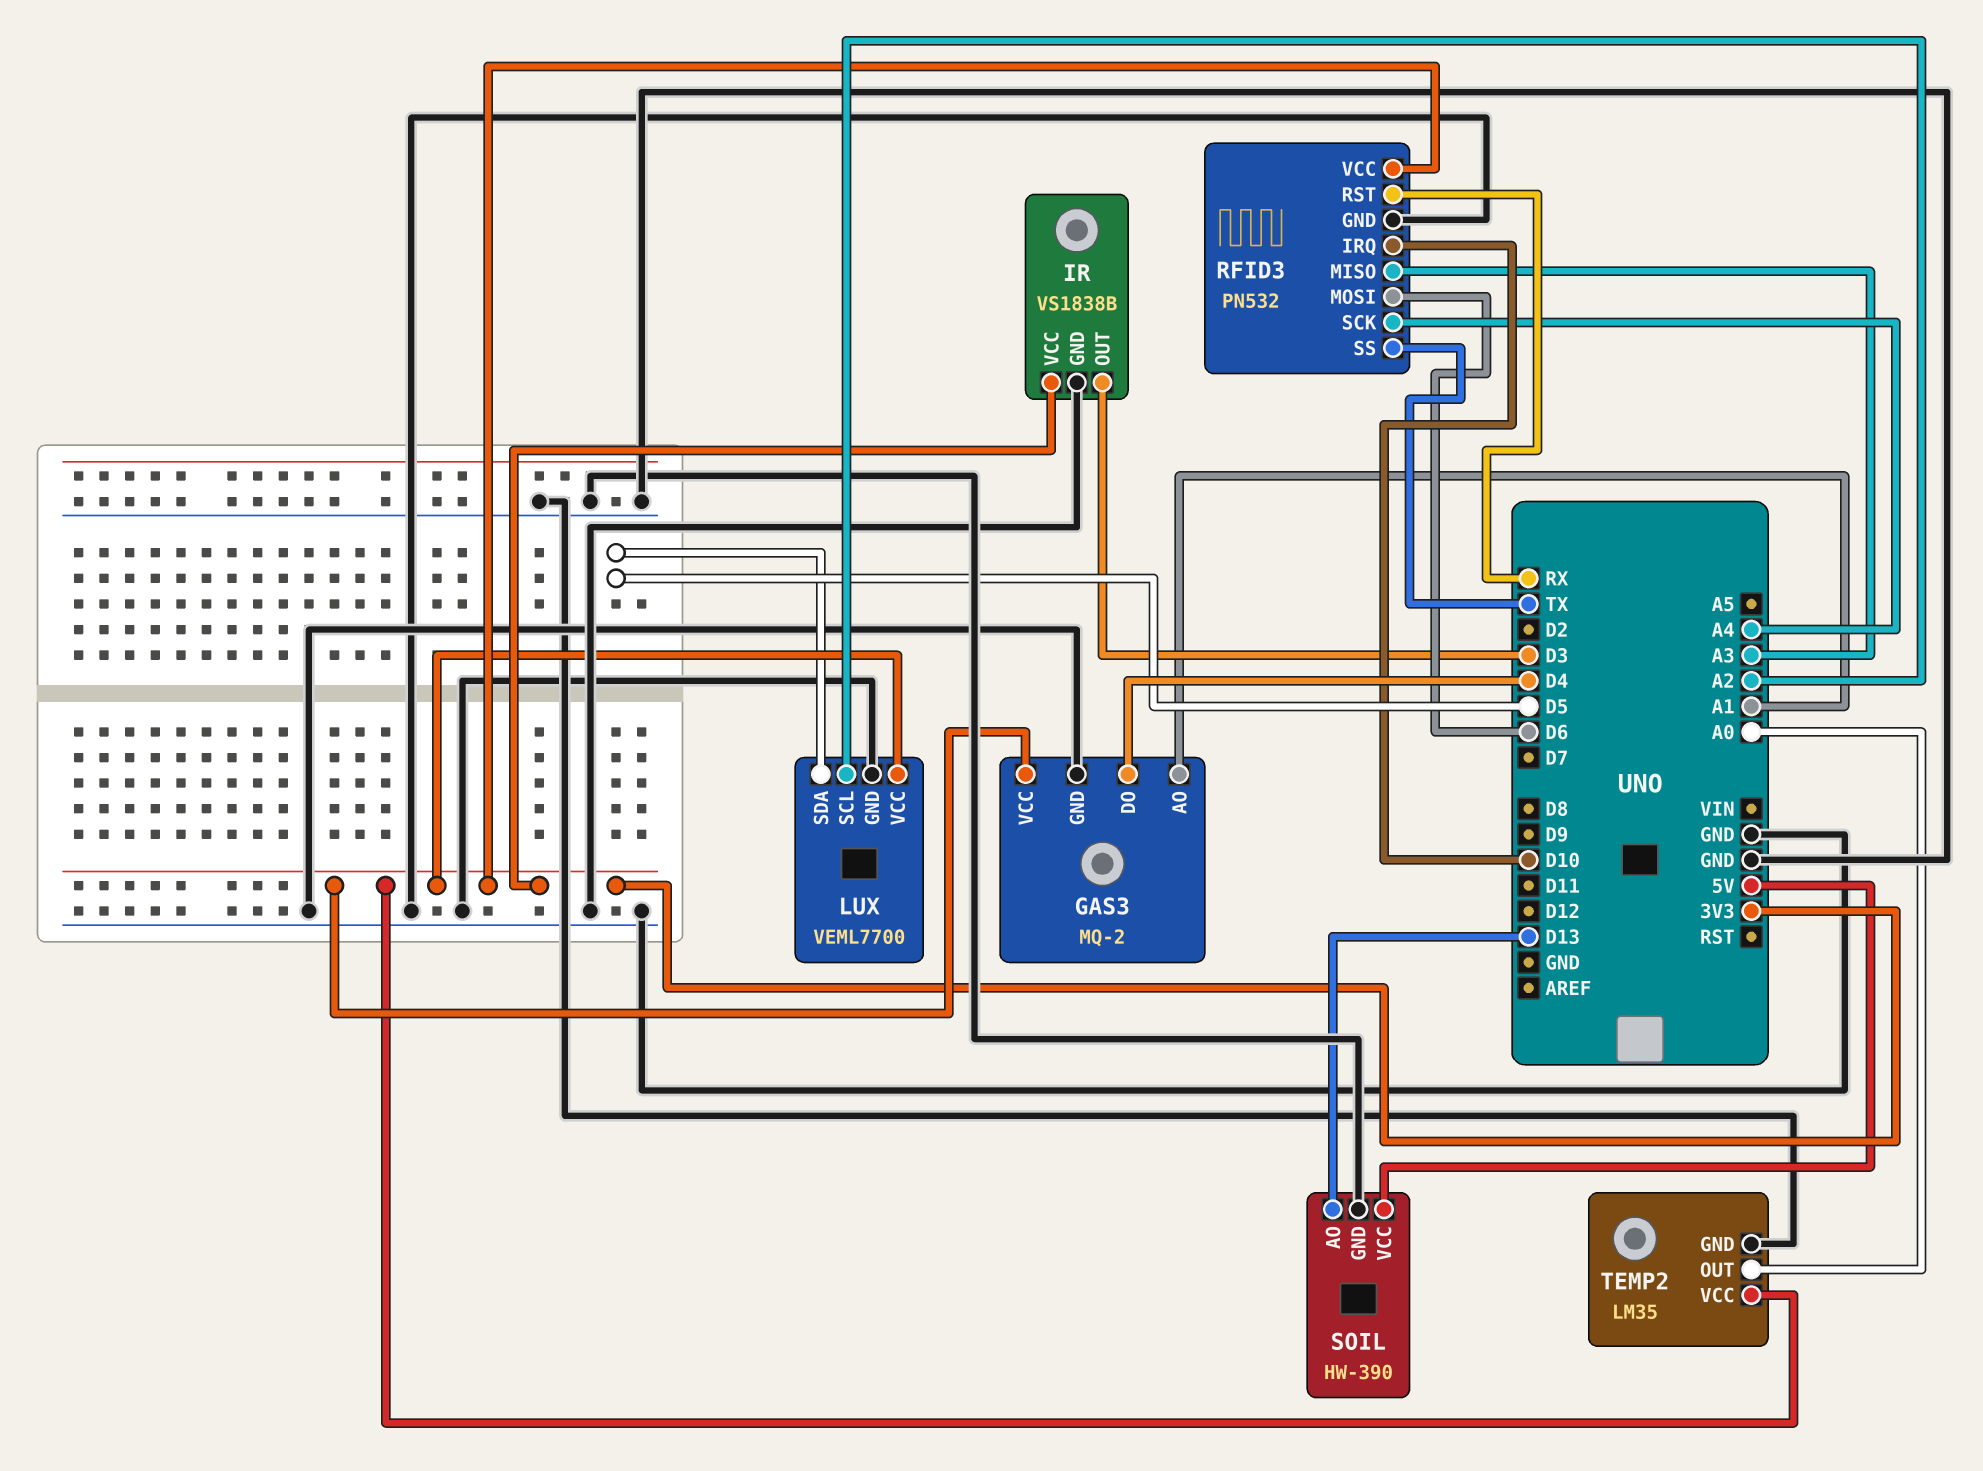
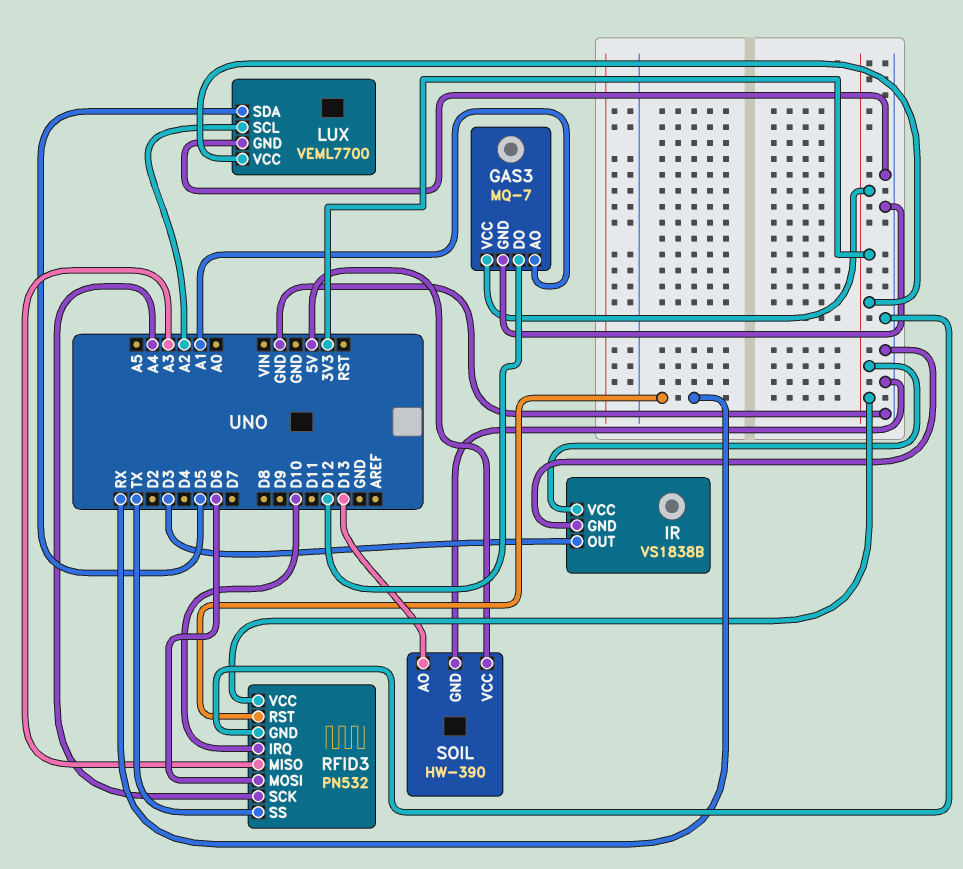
GAS3: MQ-2 -> MQ-7
GAS3 pin DO: D4 -> D12
TEMP2: LM35 -> none
TEMP2 pin GND: GND -> none
TEMP2 pin OUT: A0 -> none
TEMP2 pin VCC: 3V3 -> none

